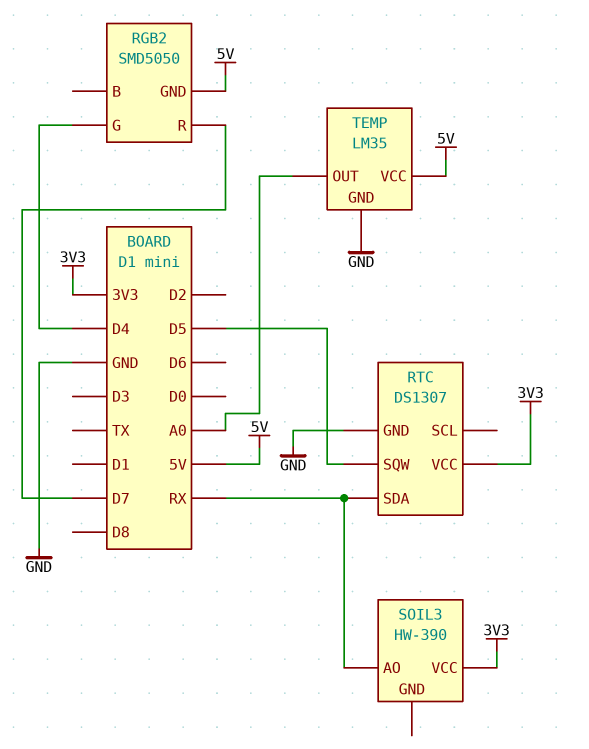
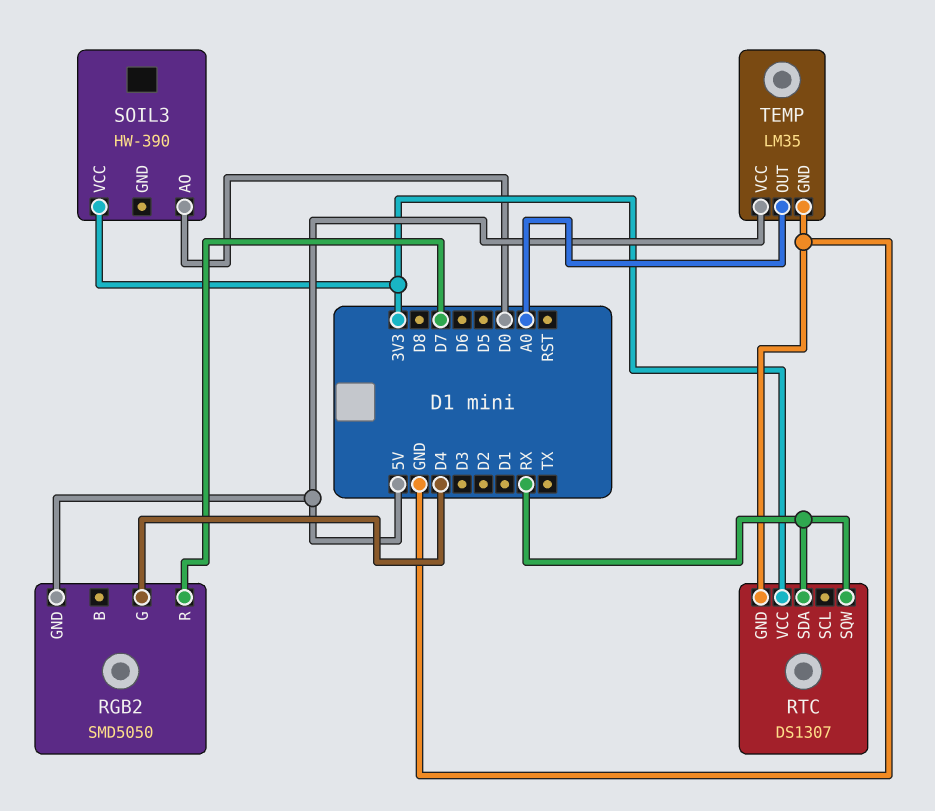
RTC pin SQW: D5 -> RX
SOIL3 pin AO: RX -> D0

